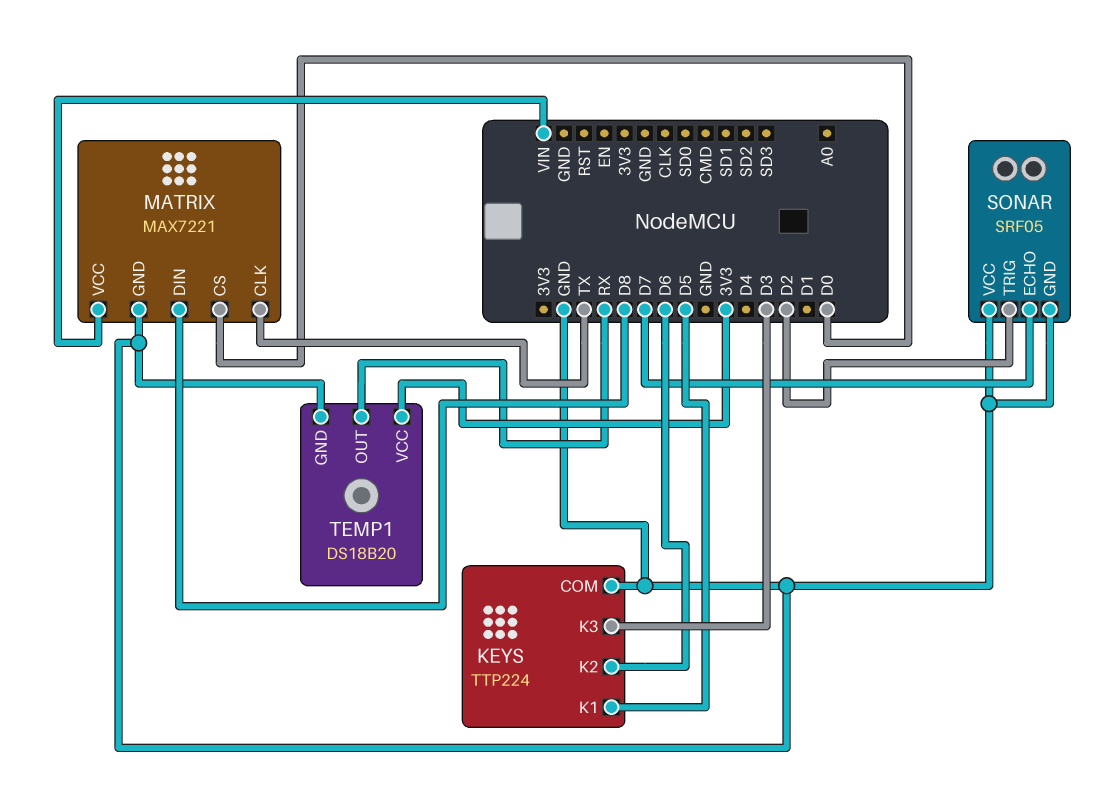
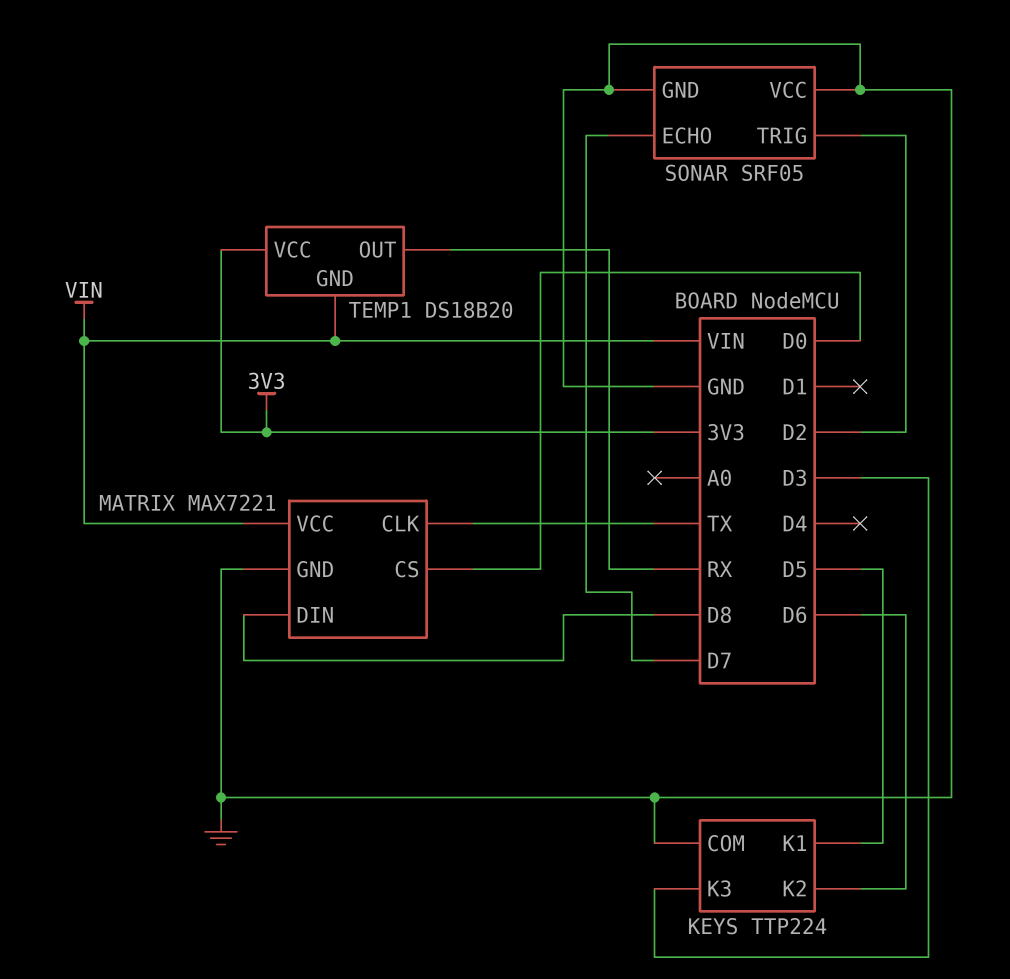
TEMP1 pin GND: GND -> VIN

